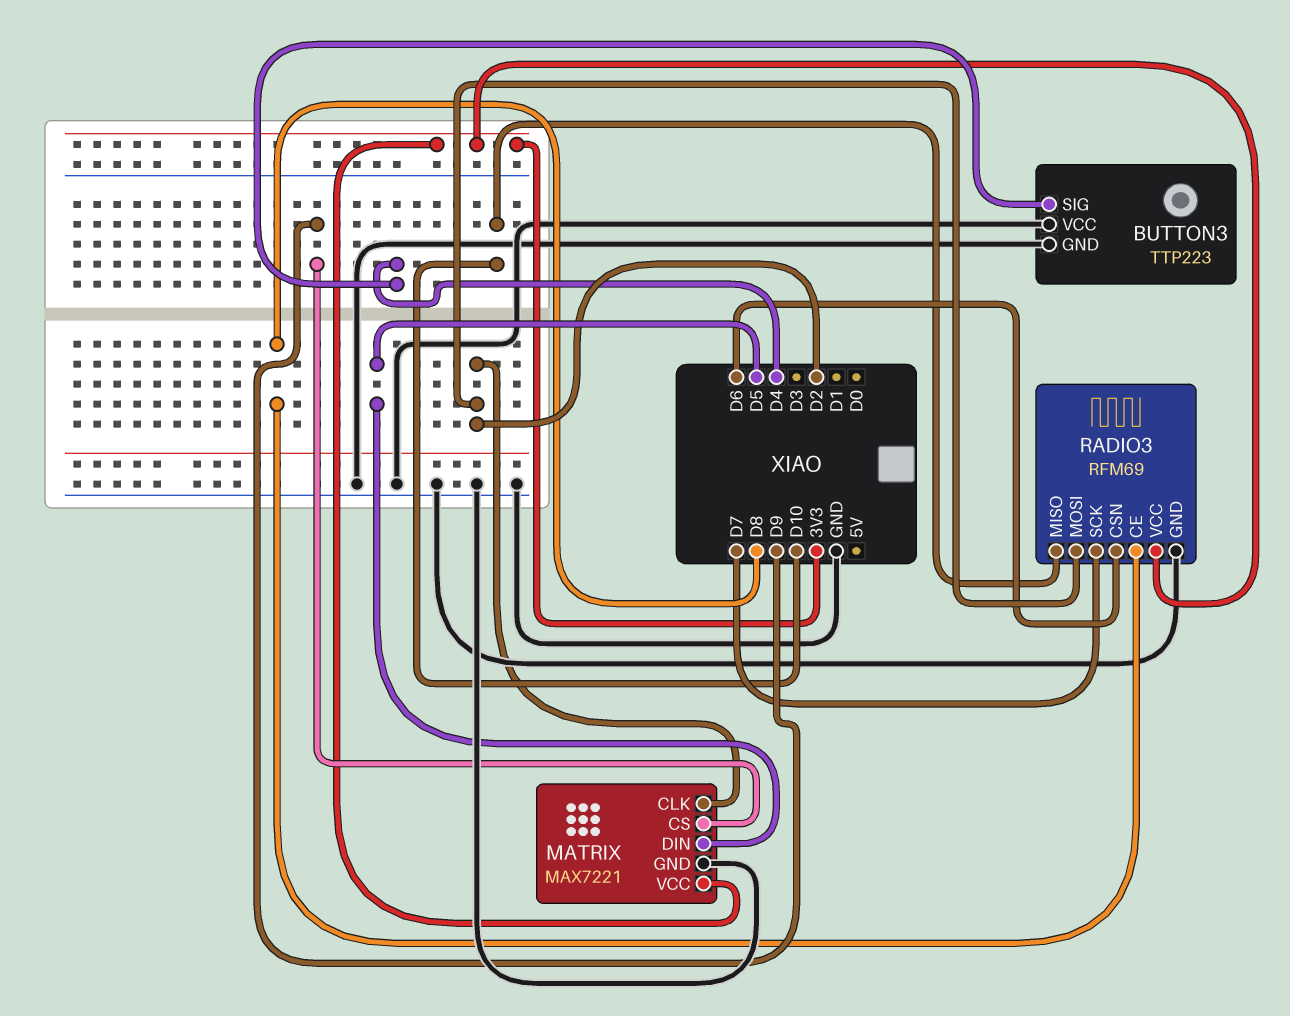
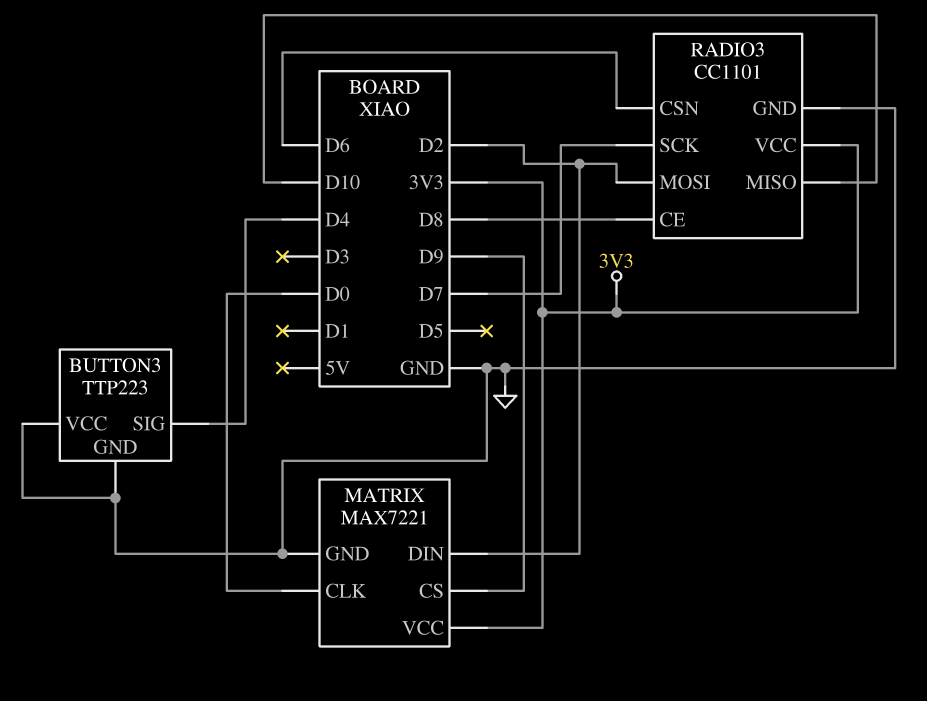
MATRIX pin CLK: D2 -> D0
MATRIX pin DIN: D5 -> D2
RADIO3: RFM69 -> CC1101

